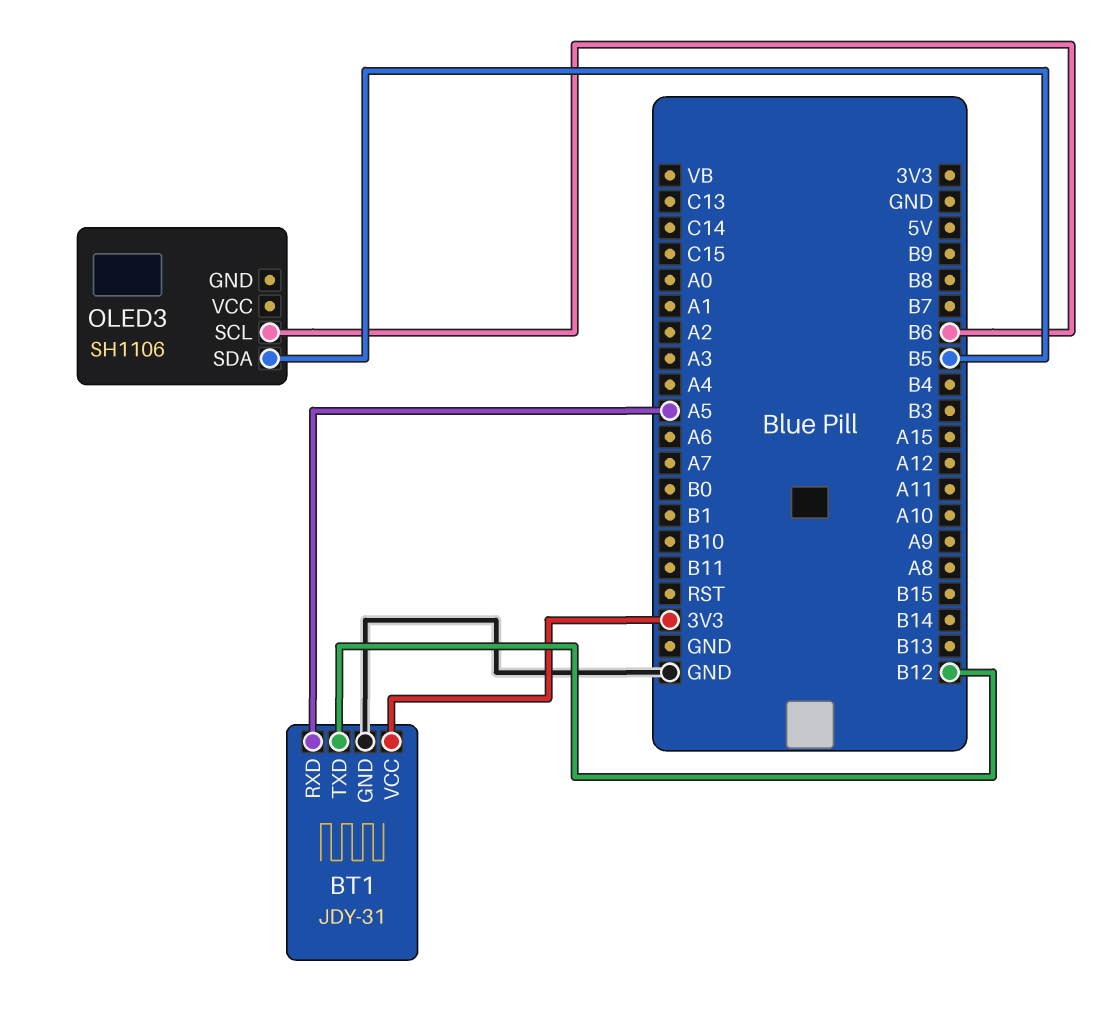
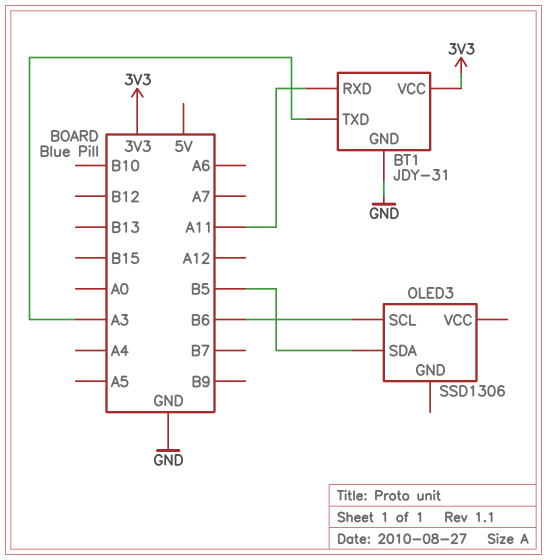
BT1 pin RXD: A5 -> A11
BT1 pin TXD: B12 -> A3
OLED3: SH1106 -> SSD1306

